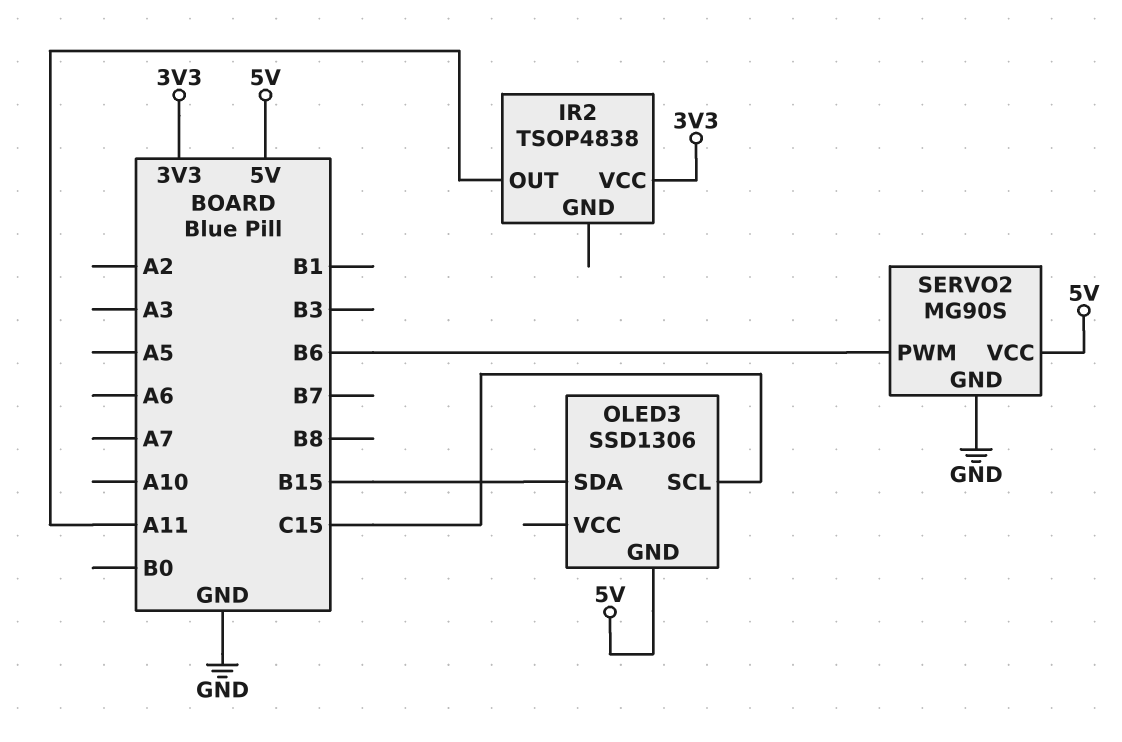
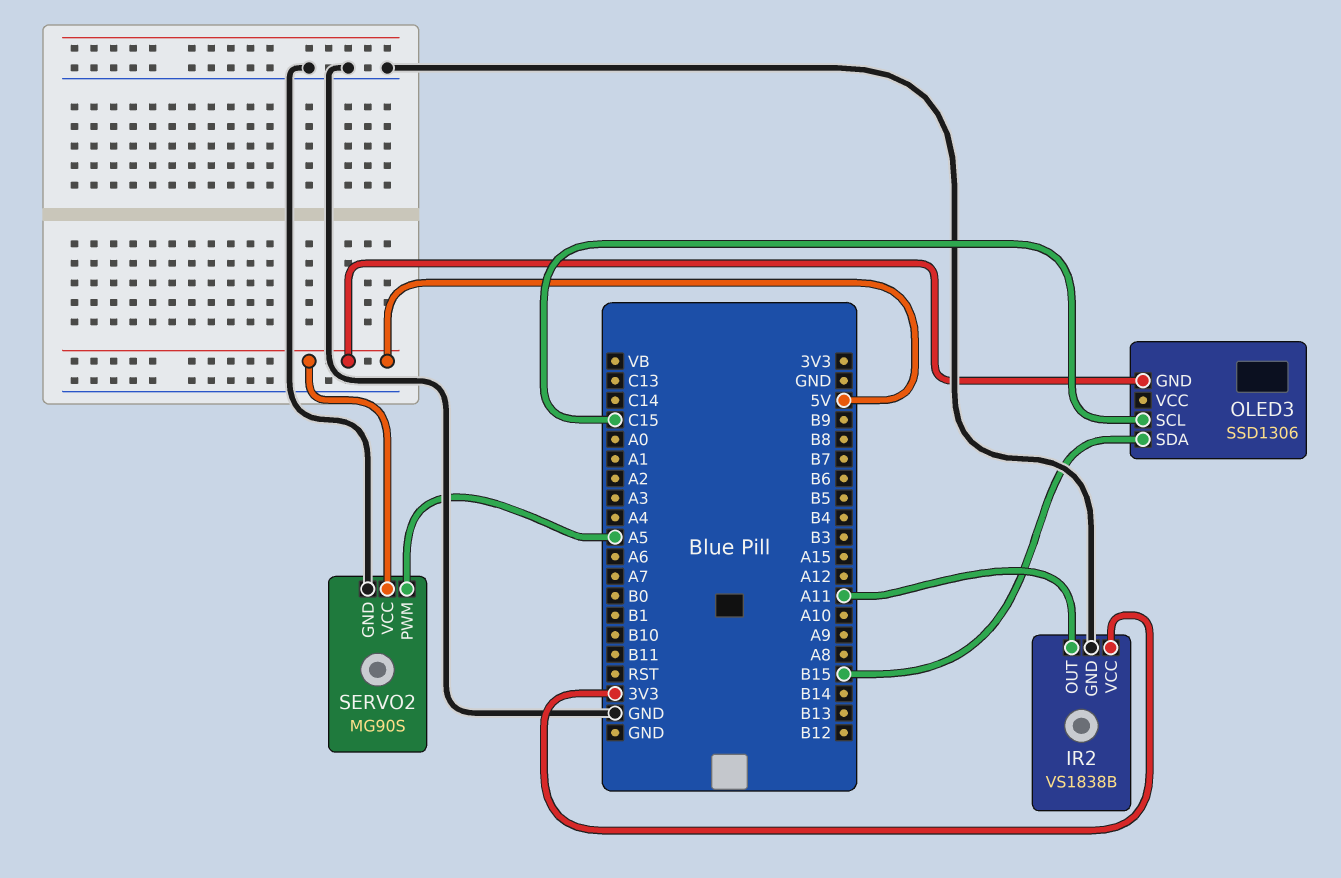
IR2: TSOP4838 -> VS1838B
IR2 pin GND: none -> GND
SERVO2 pin PWM: B6 -> A5

